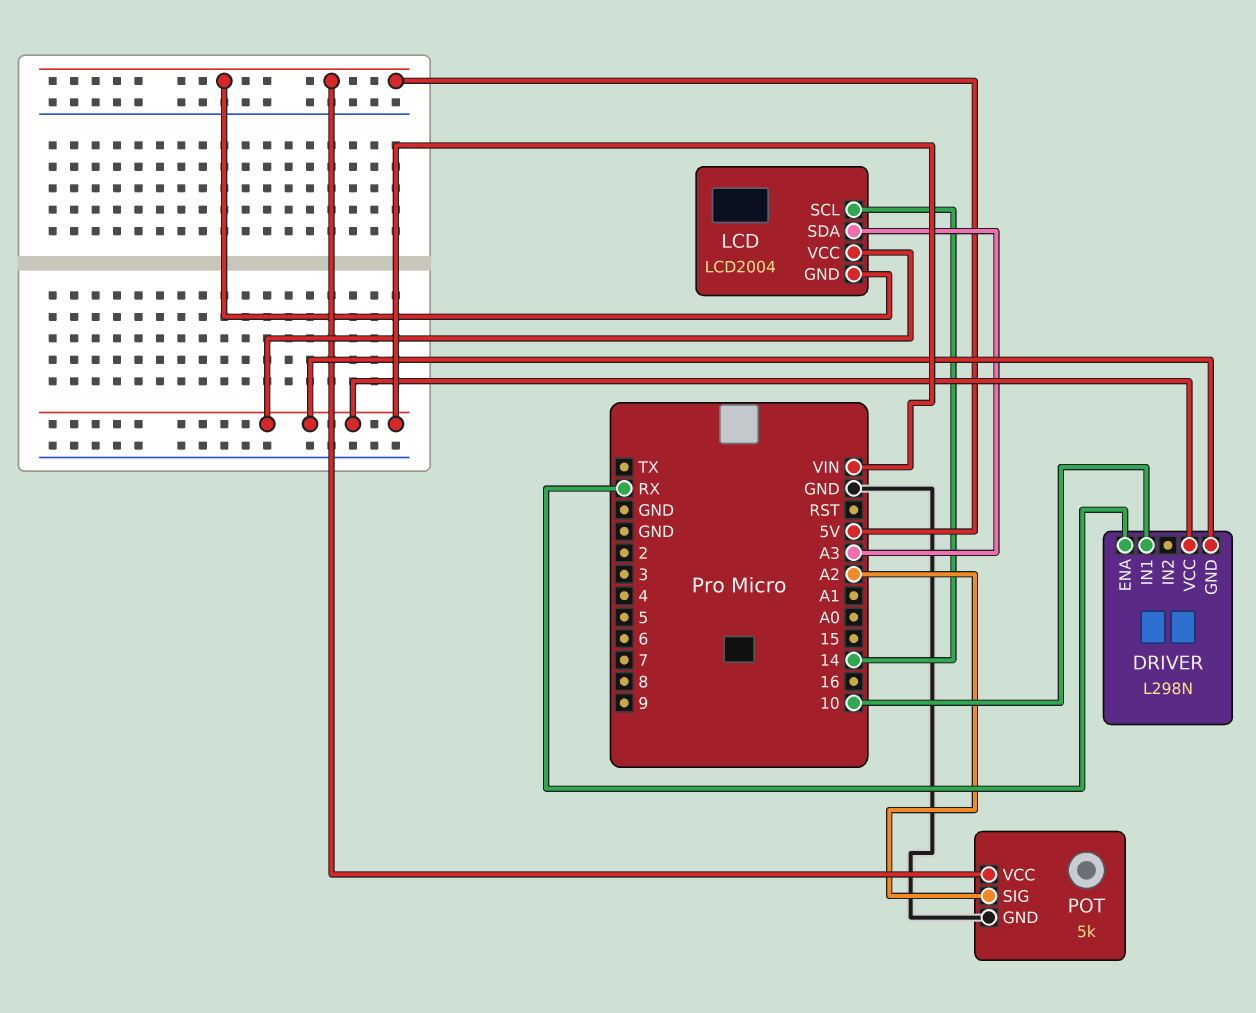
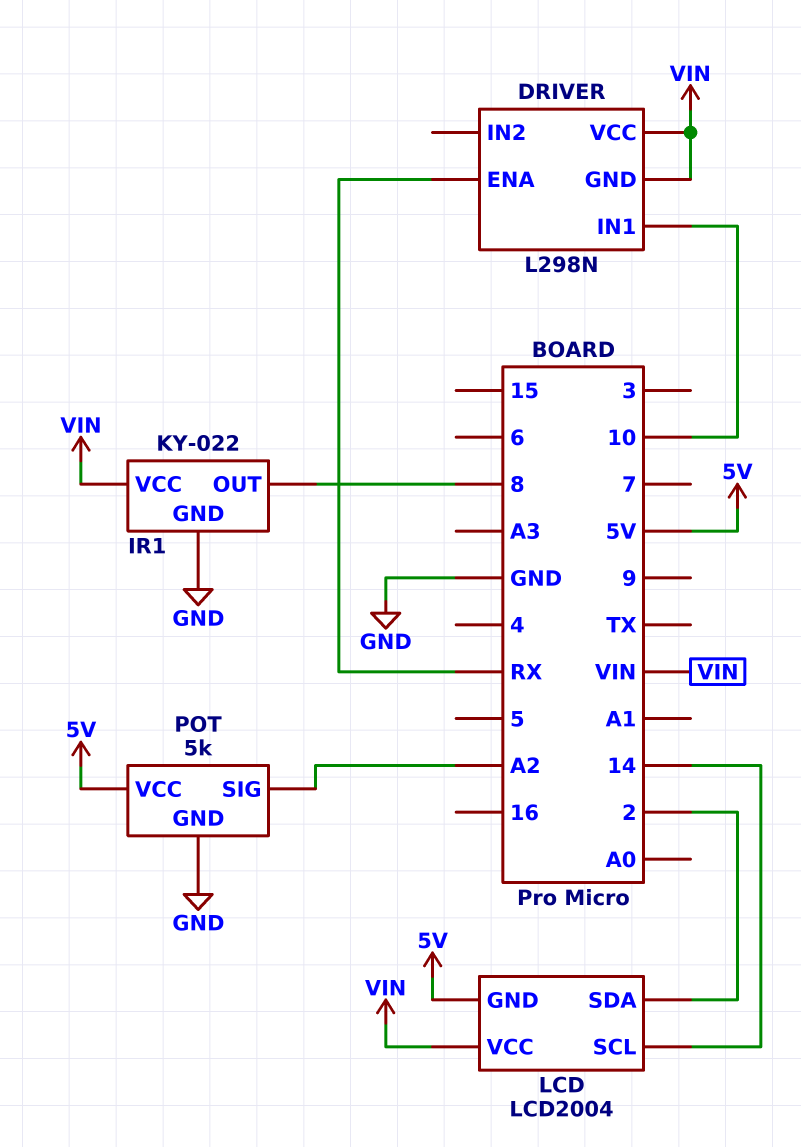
IR1: none -> KY-022
IR1 pin GND: none -> GND
IR1 pin OUT: none -> 8
IR1 pin VCC: none -> VIN
LCD pin SDA: A3 -> 2

